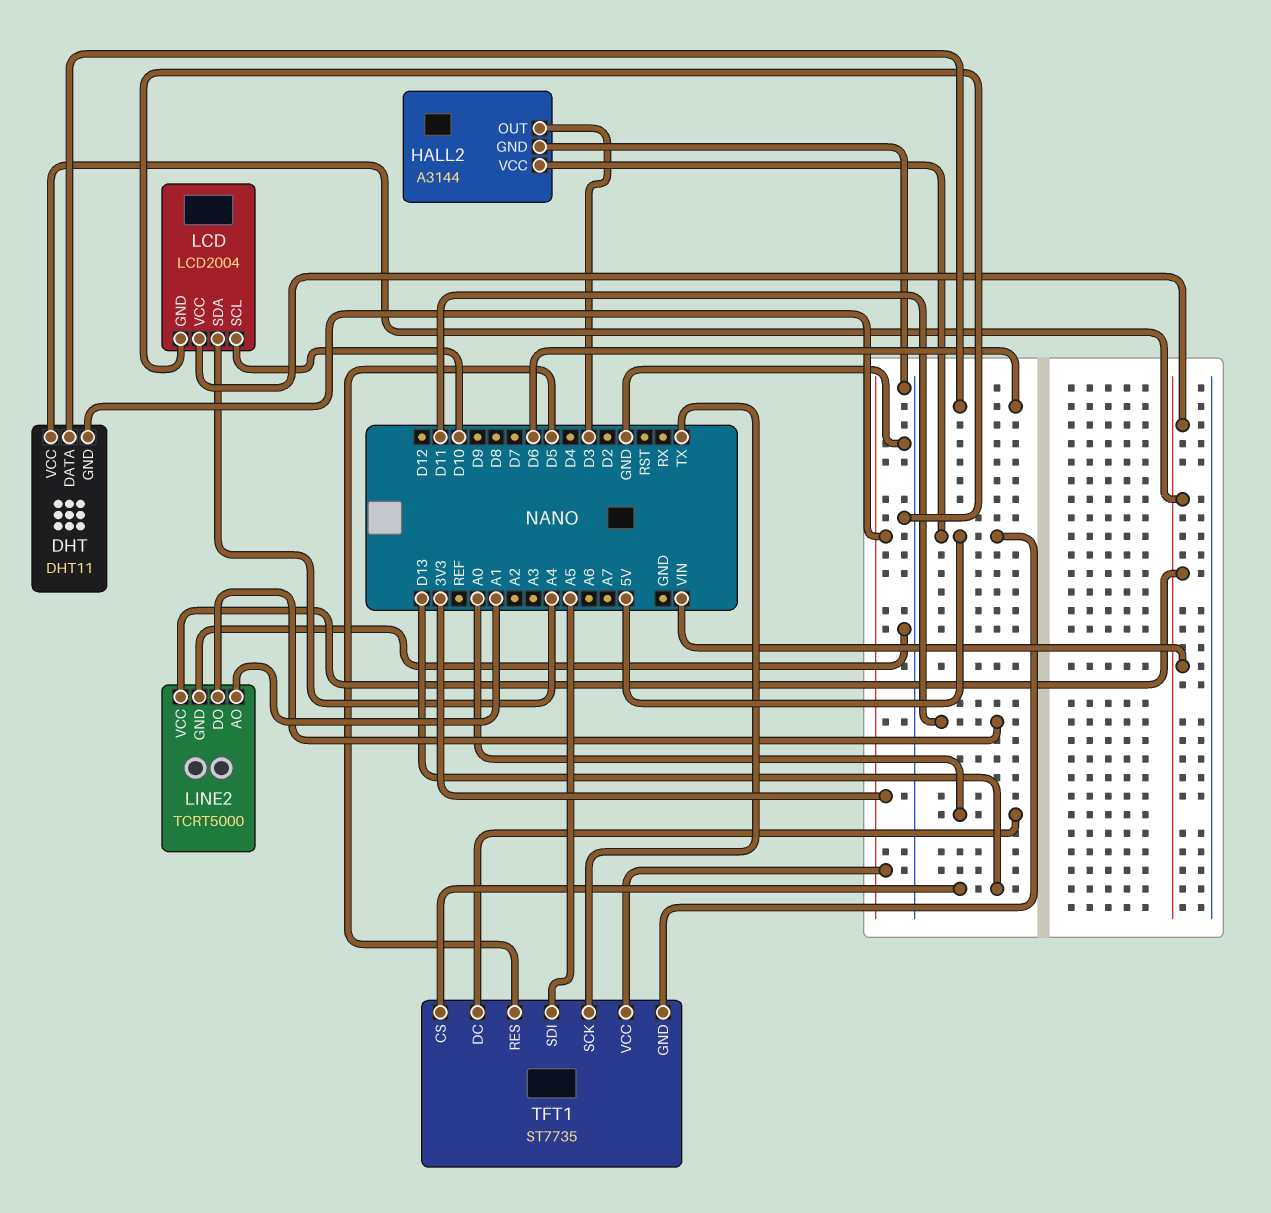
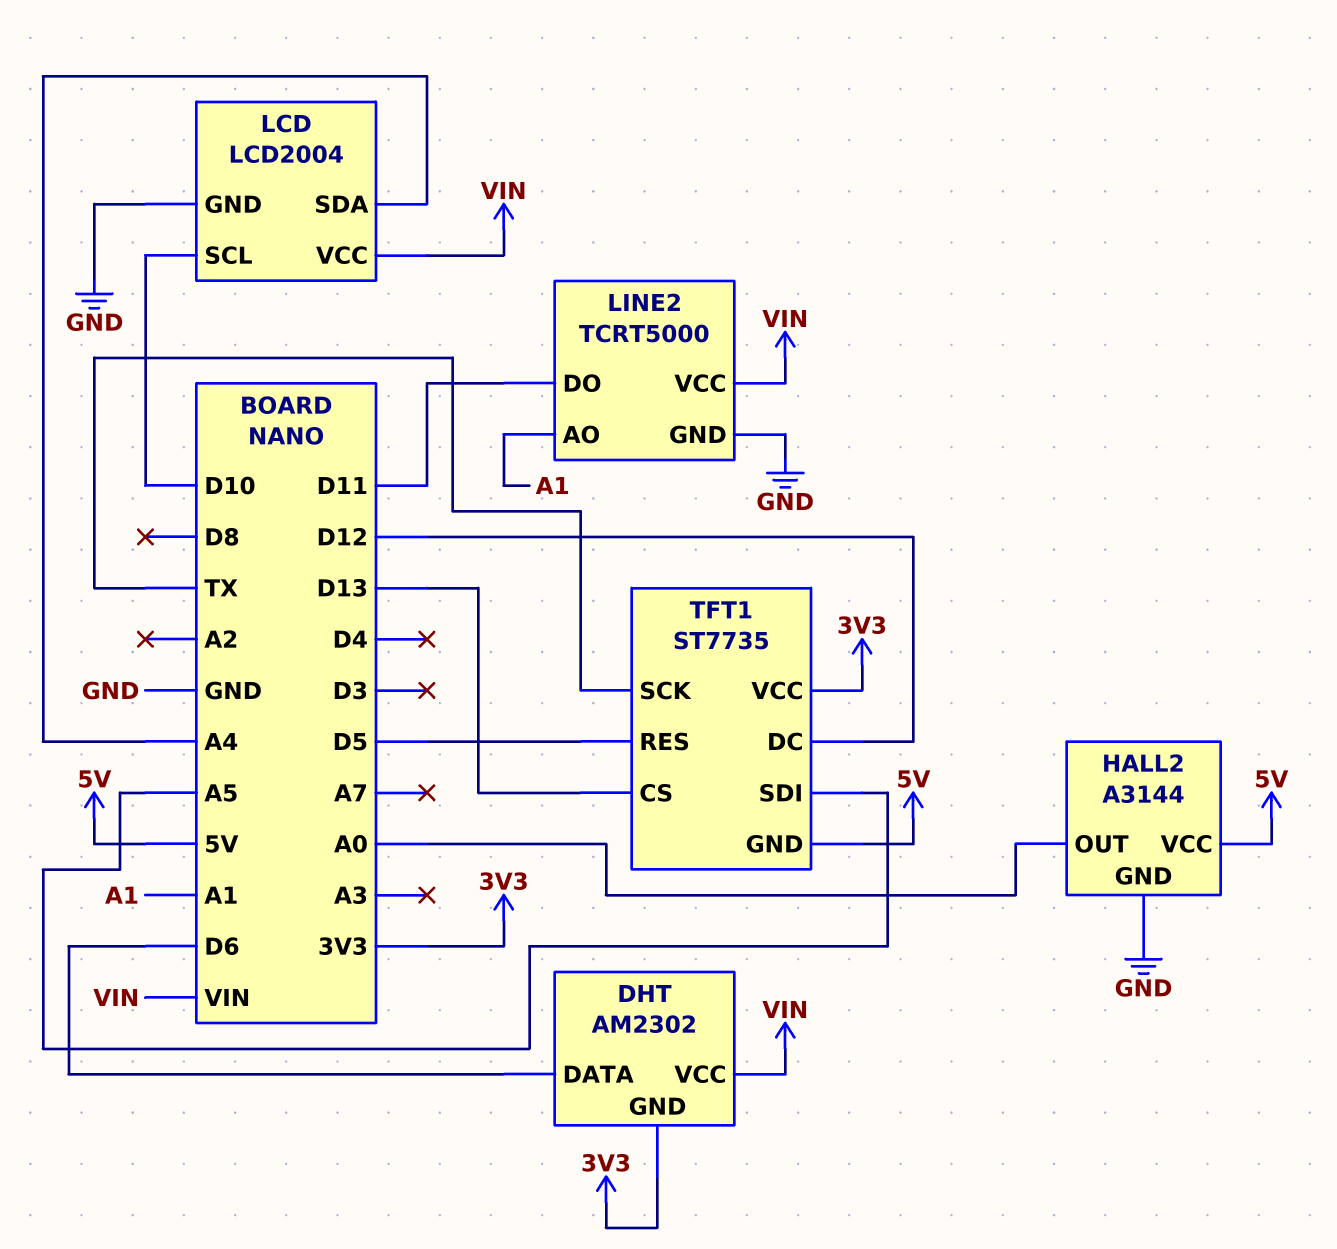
DHT: DHT11 -> AM2302
HALL2 pin OUT: D3 -> A0
TFT1 pin DC: A0 -> D12

